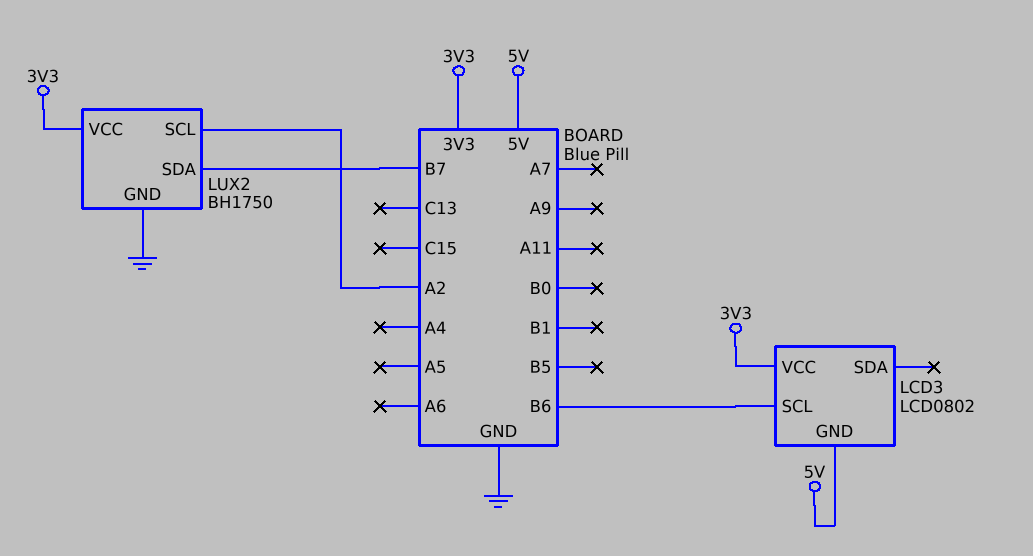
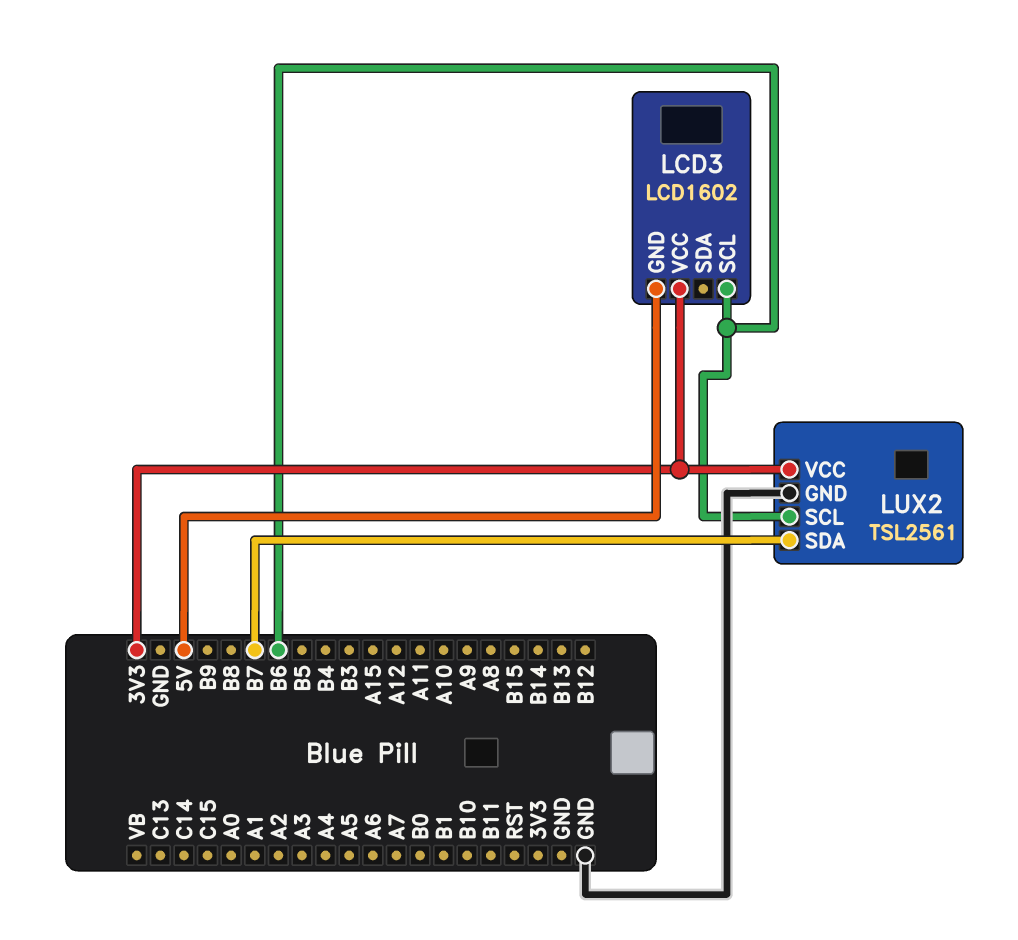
LCD3: LCD0802 -> LCD1602
LUX2: BH1750 -> TSL2561
LUX2 pin SCL: A2 -> B6

